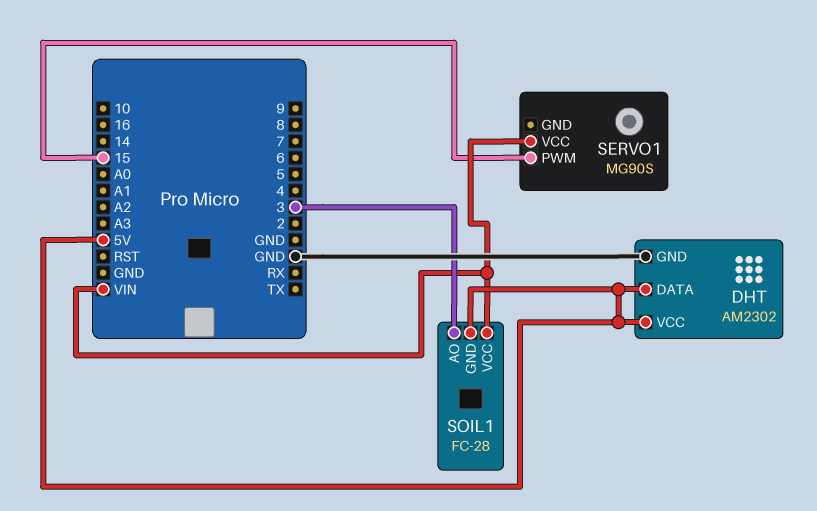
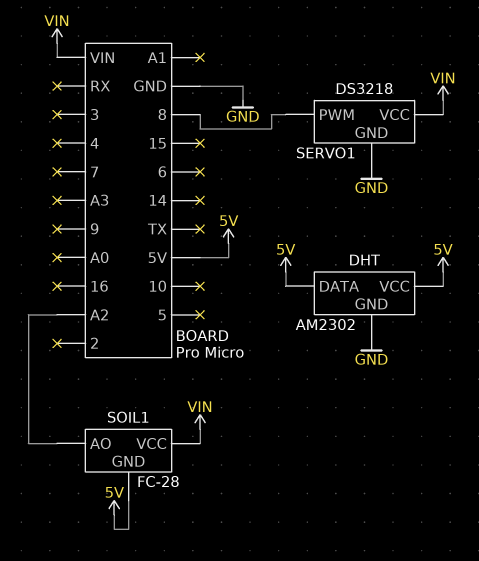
SERVO1: MG90S -> DS3218
SERVO1 pin GND: none -> GND
SERVO1 pin PWM: 15 -> 8
SOIL1 pin AO: 3 -> A2

